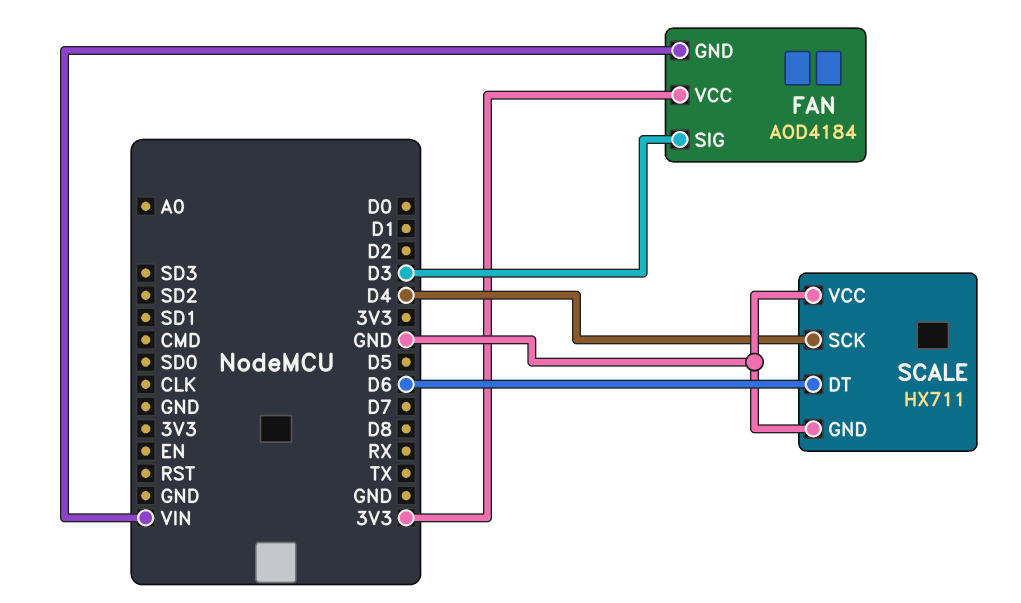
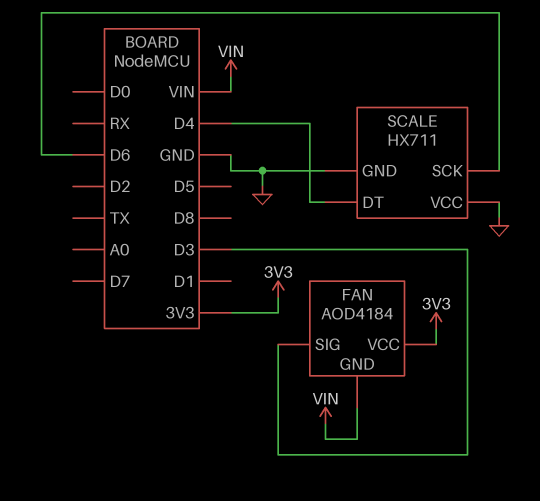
SCALE pin DT: D6 -> D4
SCALE pin SCK: D4 -> D6

